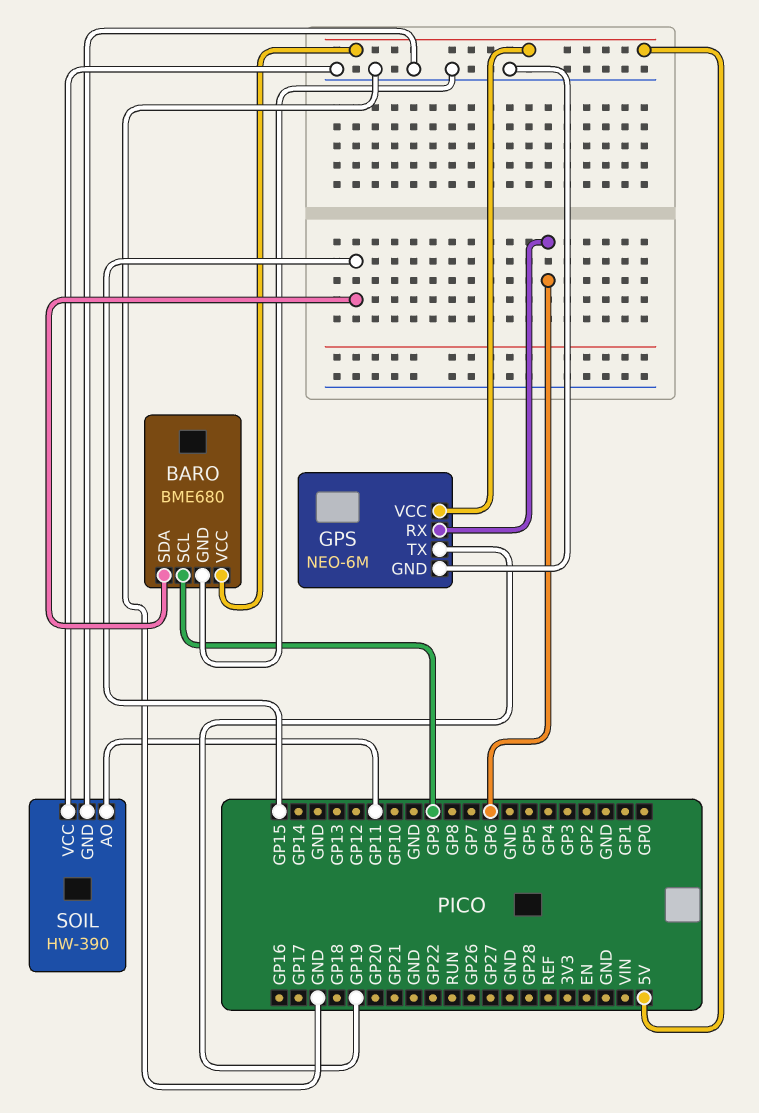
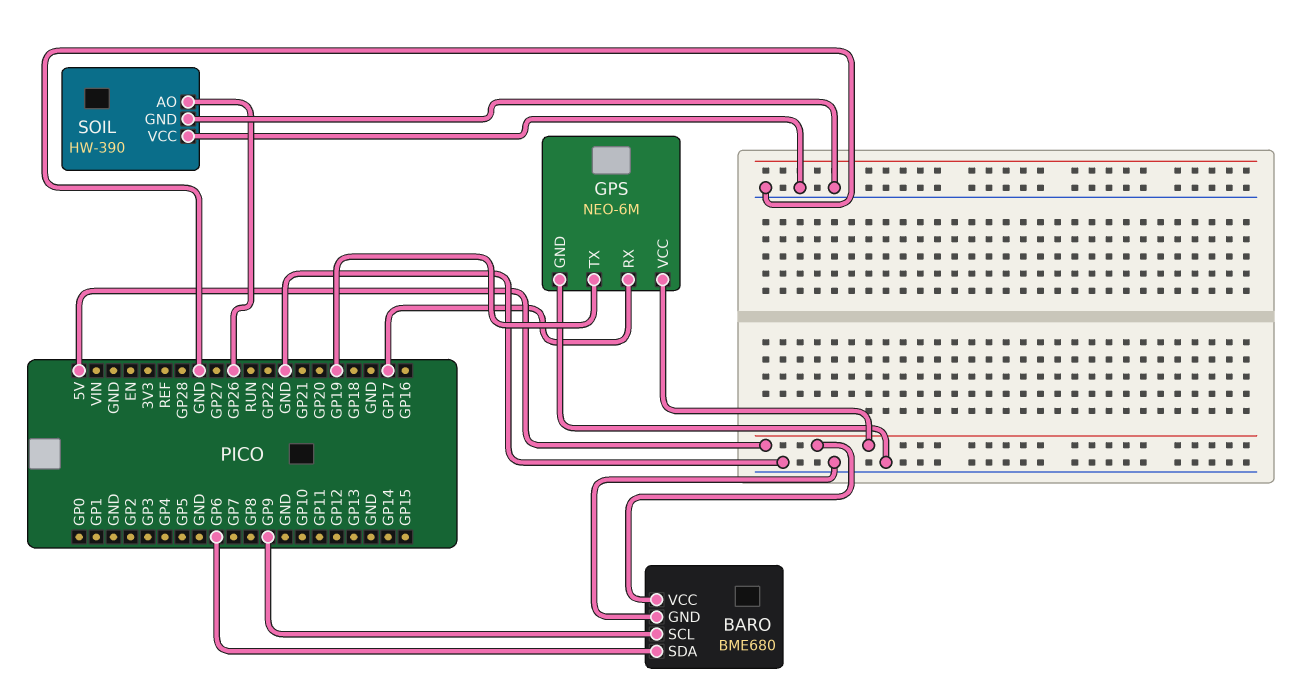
BARO pin SDA: GP15 -> GP6
GPS pin RX: GP6 -> GP17
SOIL pin AO: GP11 -> GP26

